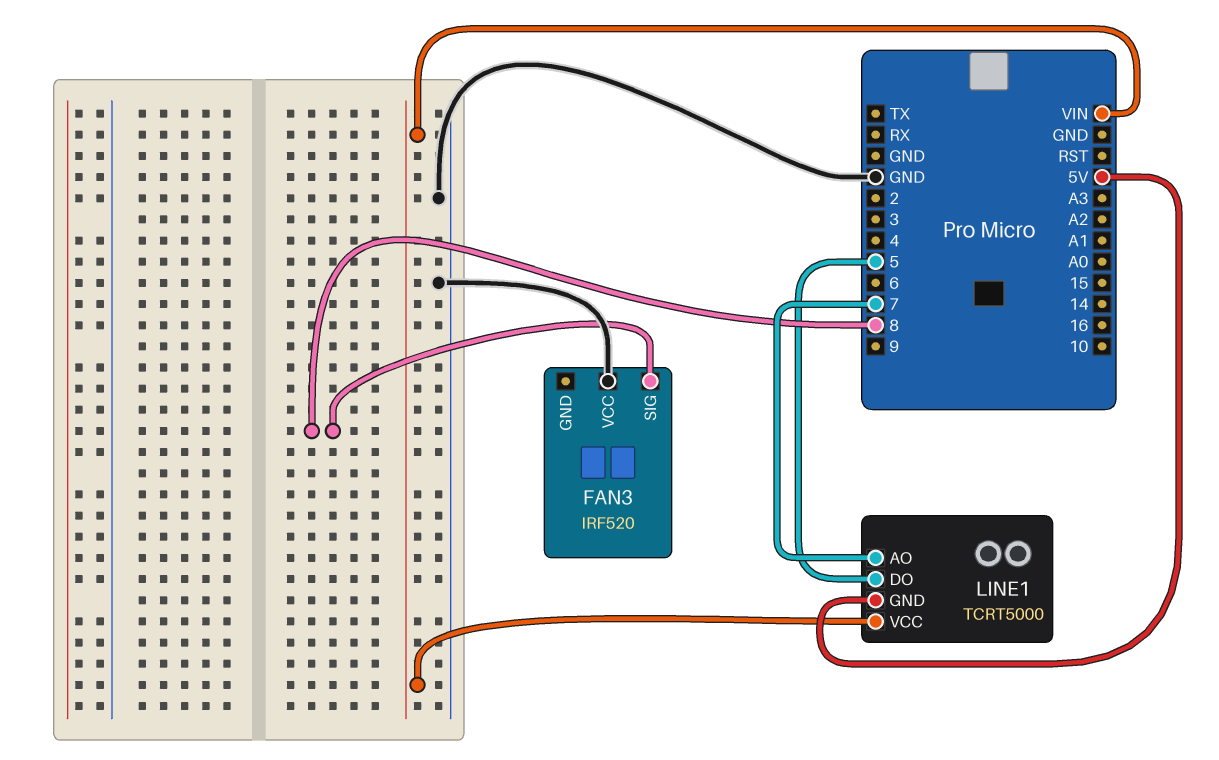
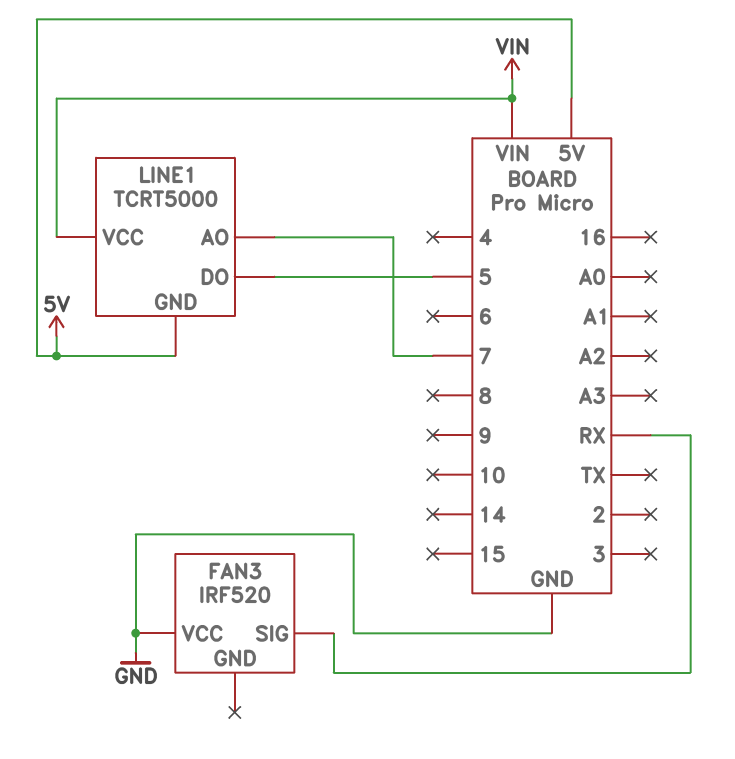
FAN3 pin SIG: 8 -> RX

